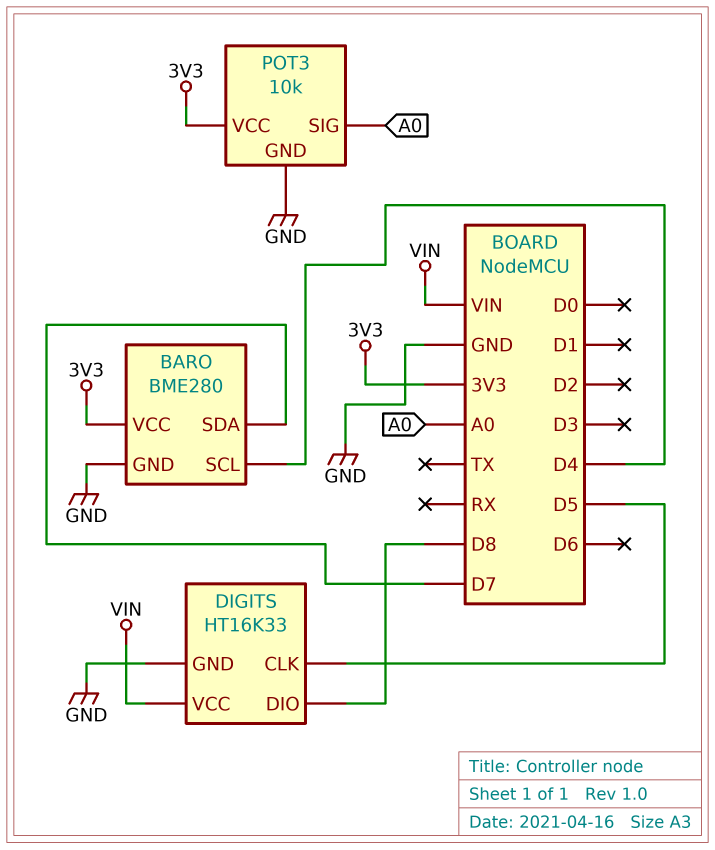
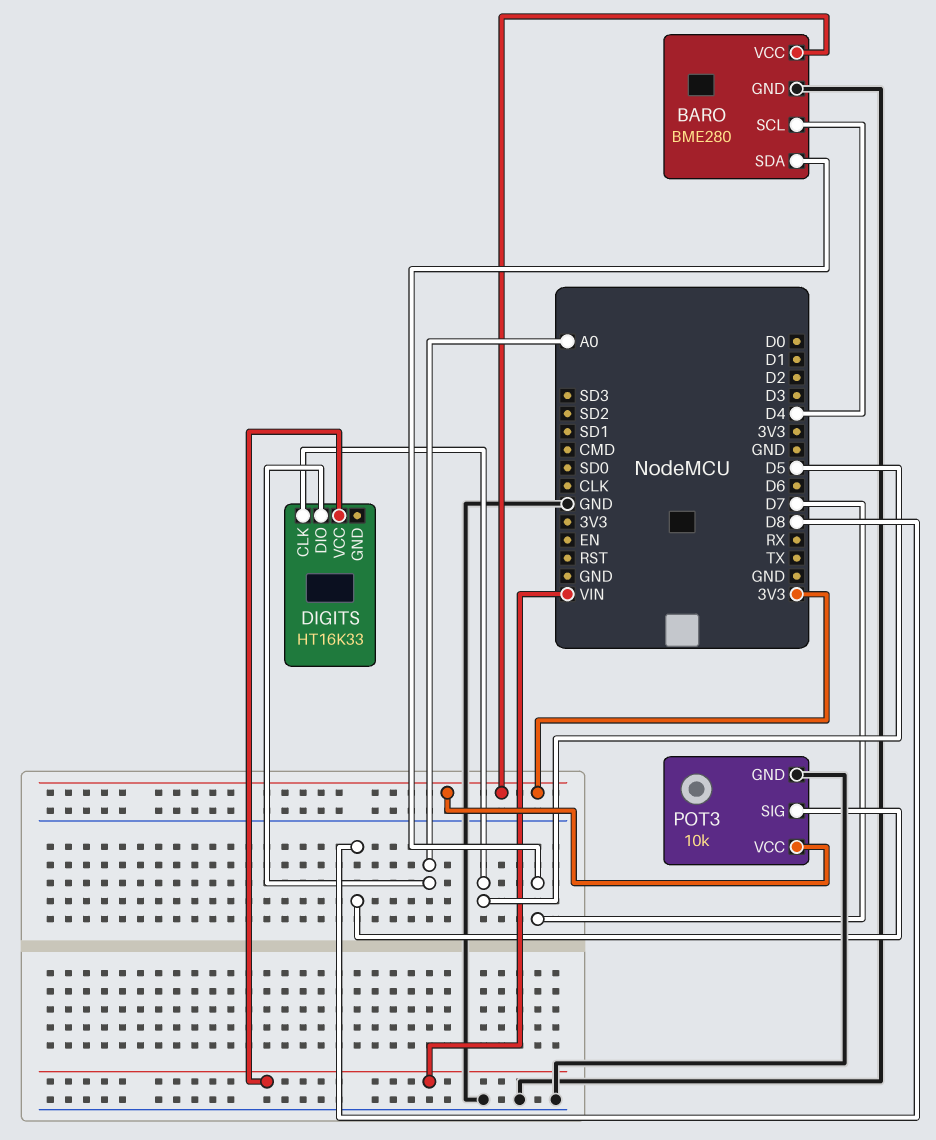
DIGITS pin DIO: D8 -> A0
DIGITS pin GND: GND -> none
POT3 pin SIG: A0 -> D8

